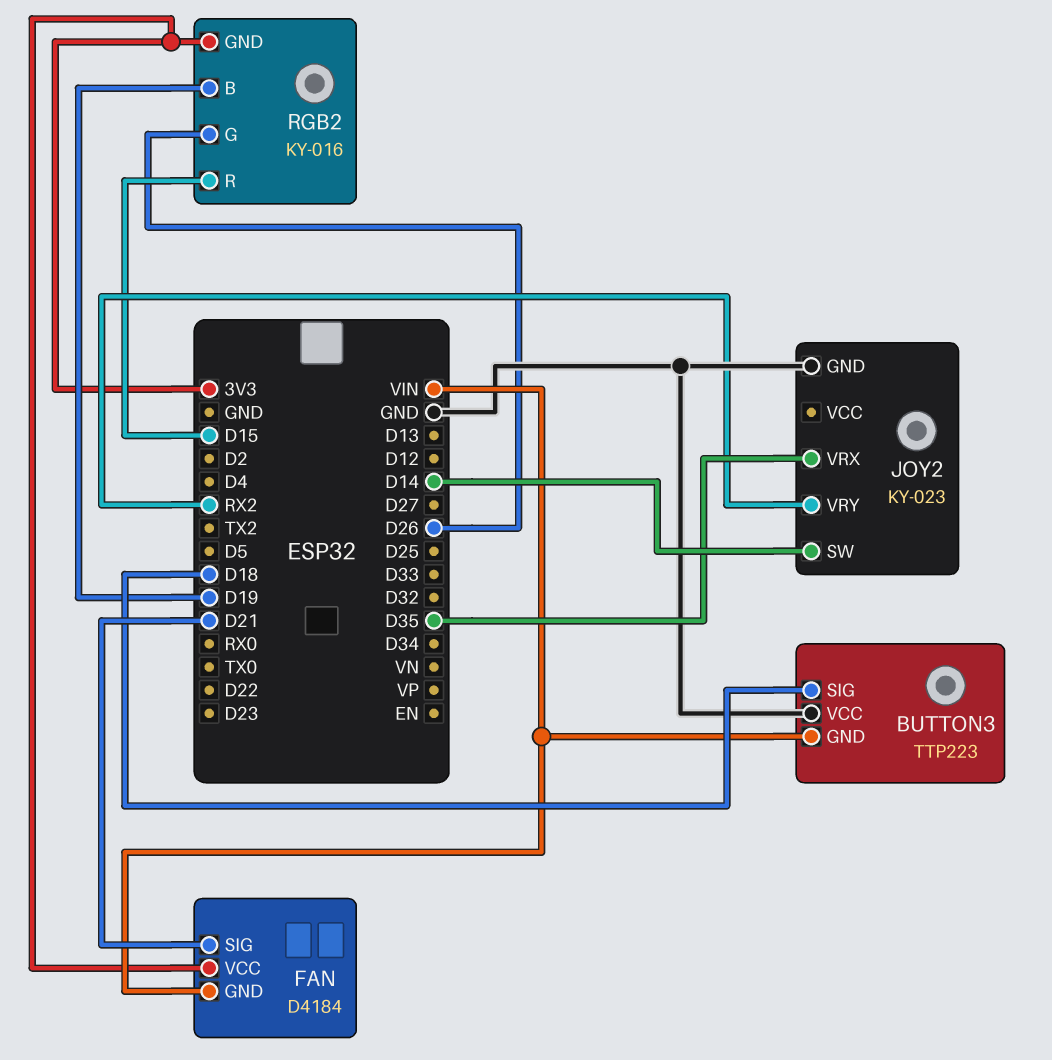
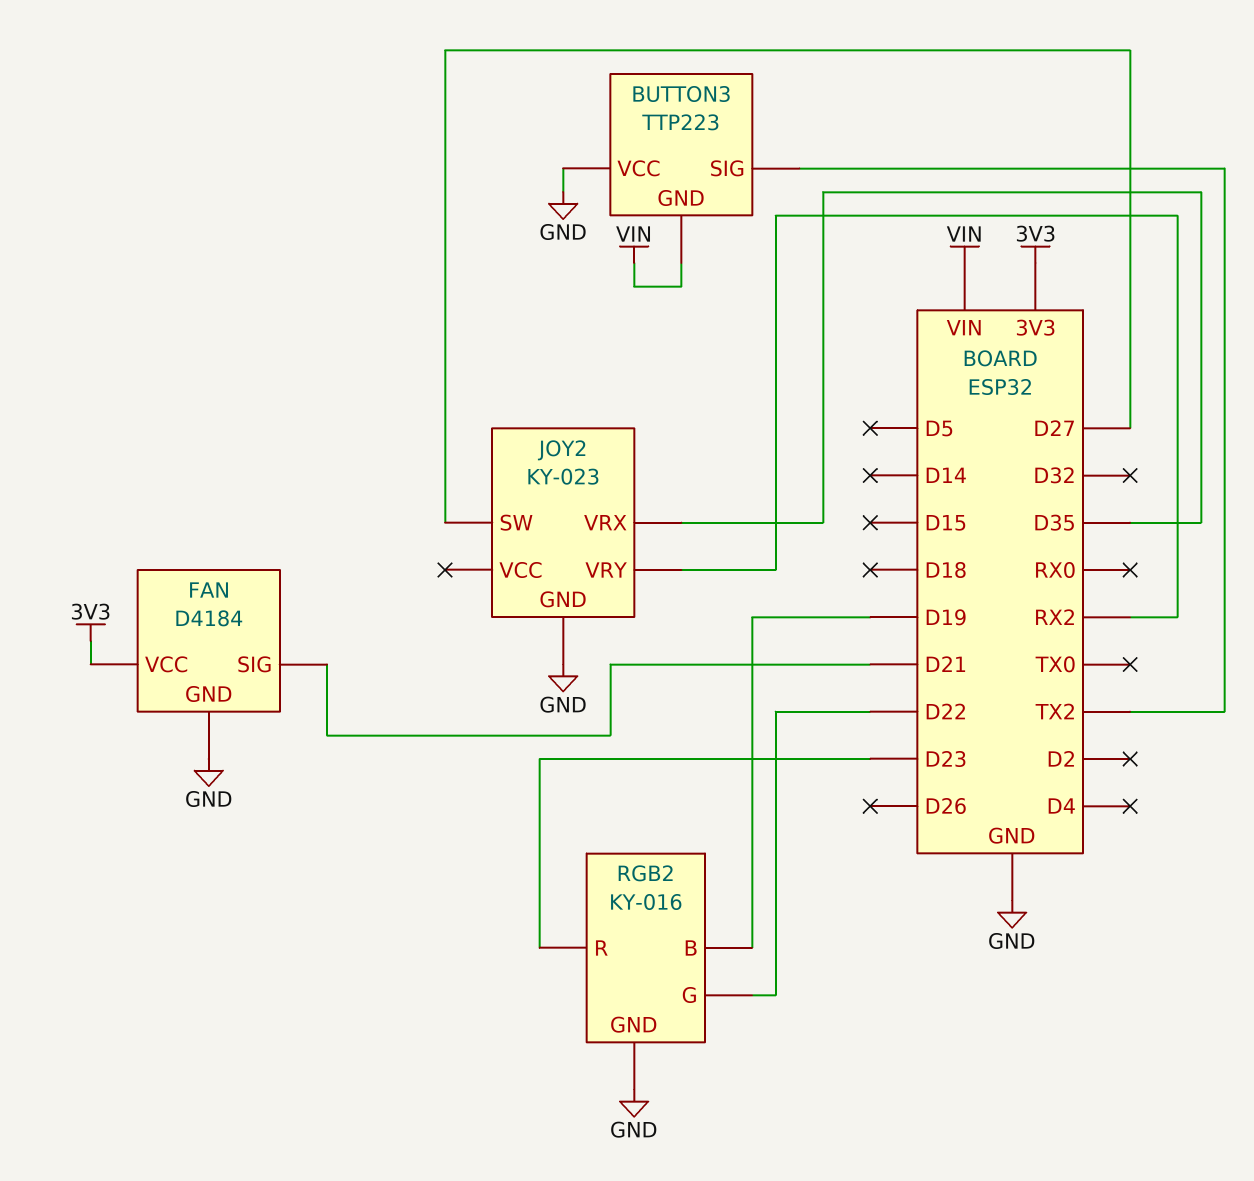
BUTTON3 pin SIG: D18 -> TX2
FAN pin GND: VIN -> GND
JOY2 pin SW: D14 -> D27
RGB2 pin G: D26 -> D22
RGB2 pin GND: 3V3 -> GND
RGB2 pin R: D15 -> D23

